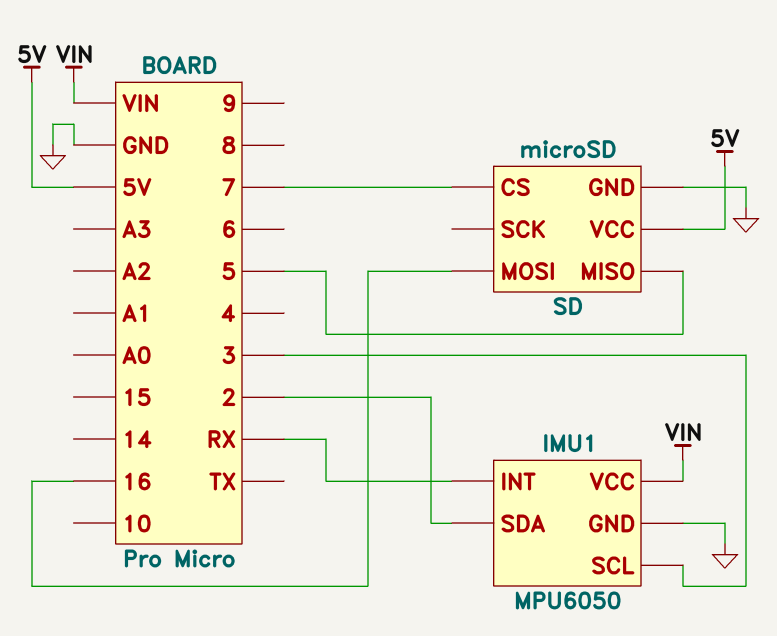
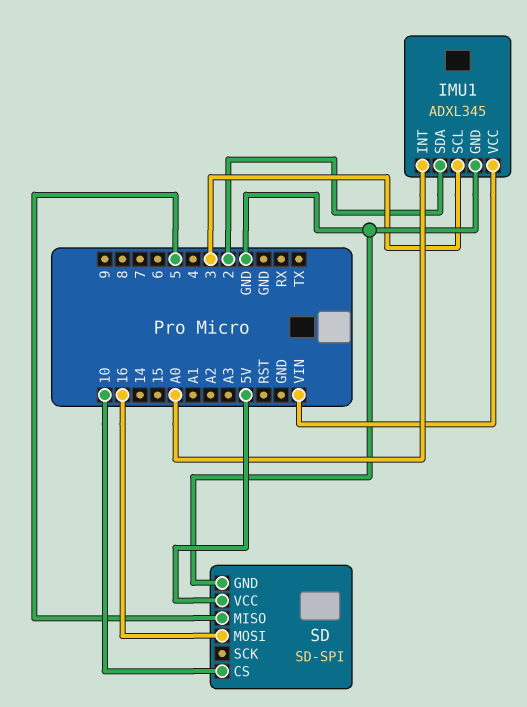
IMU1: MPU6050 -> ADXL345
IMU1 pin INT: RX -> A0
SD: microSD -> SD-SPI
SD pin CS: 7 -> 10

